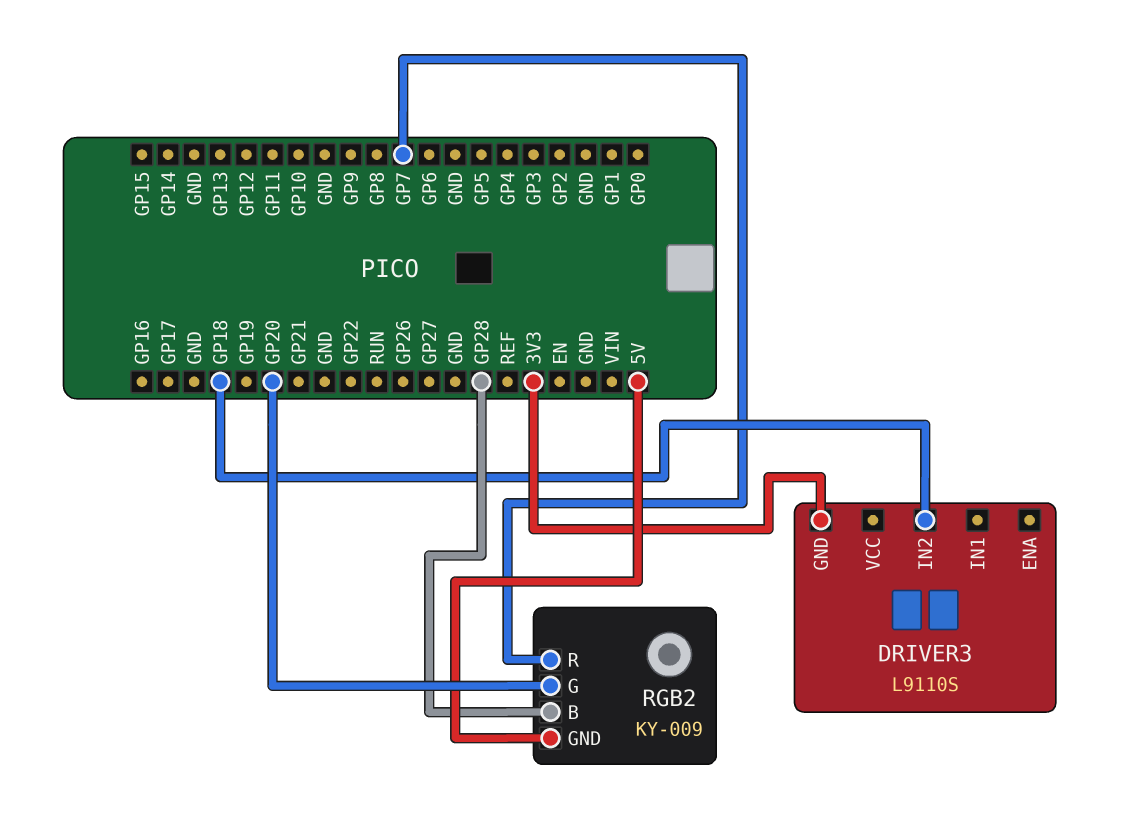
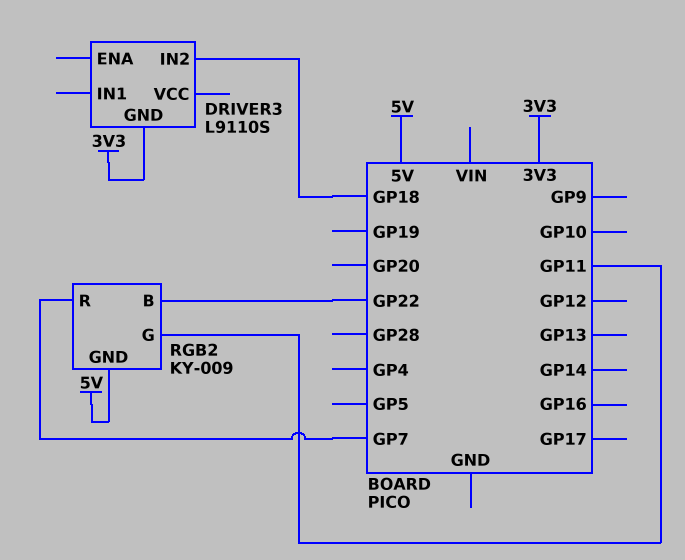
RGB2 pin B: GP28 -> GP22
RGB2 pin G: GP20 -> GP11

